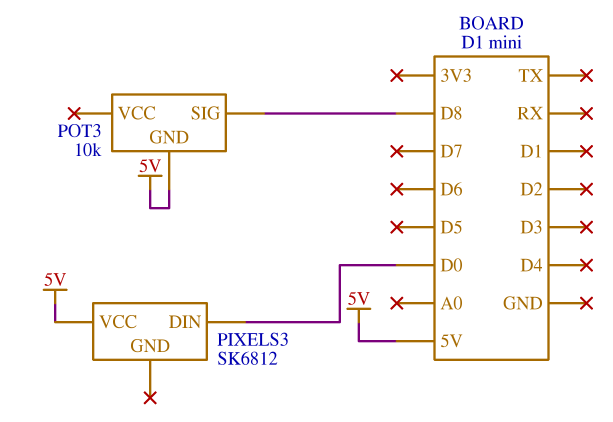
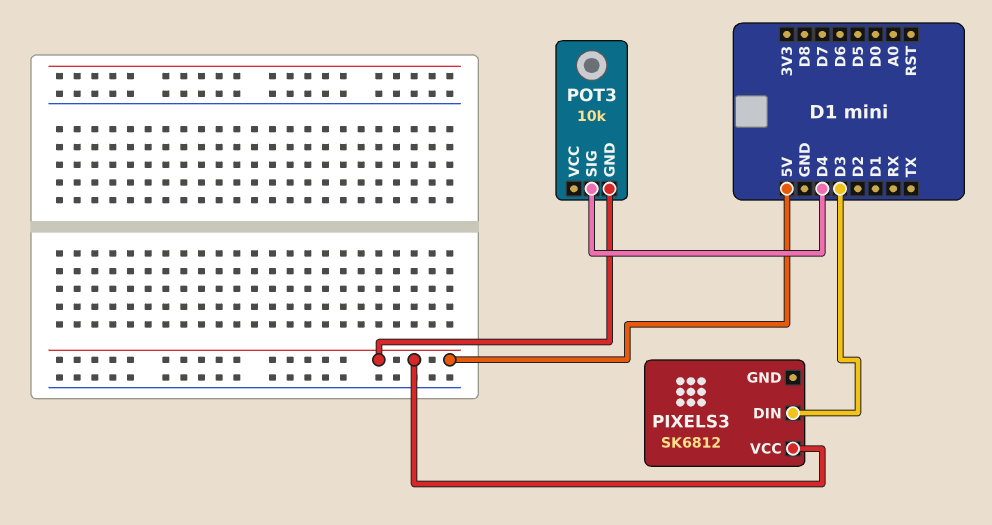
PIXELS3 pin DIN: D0 -> D3
POT3 pin SIG: D8 -> D4

